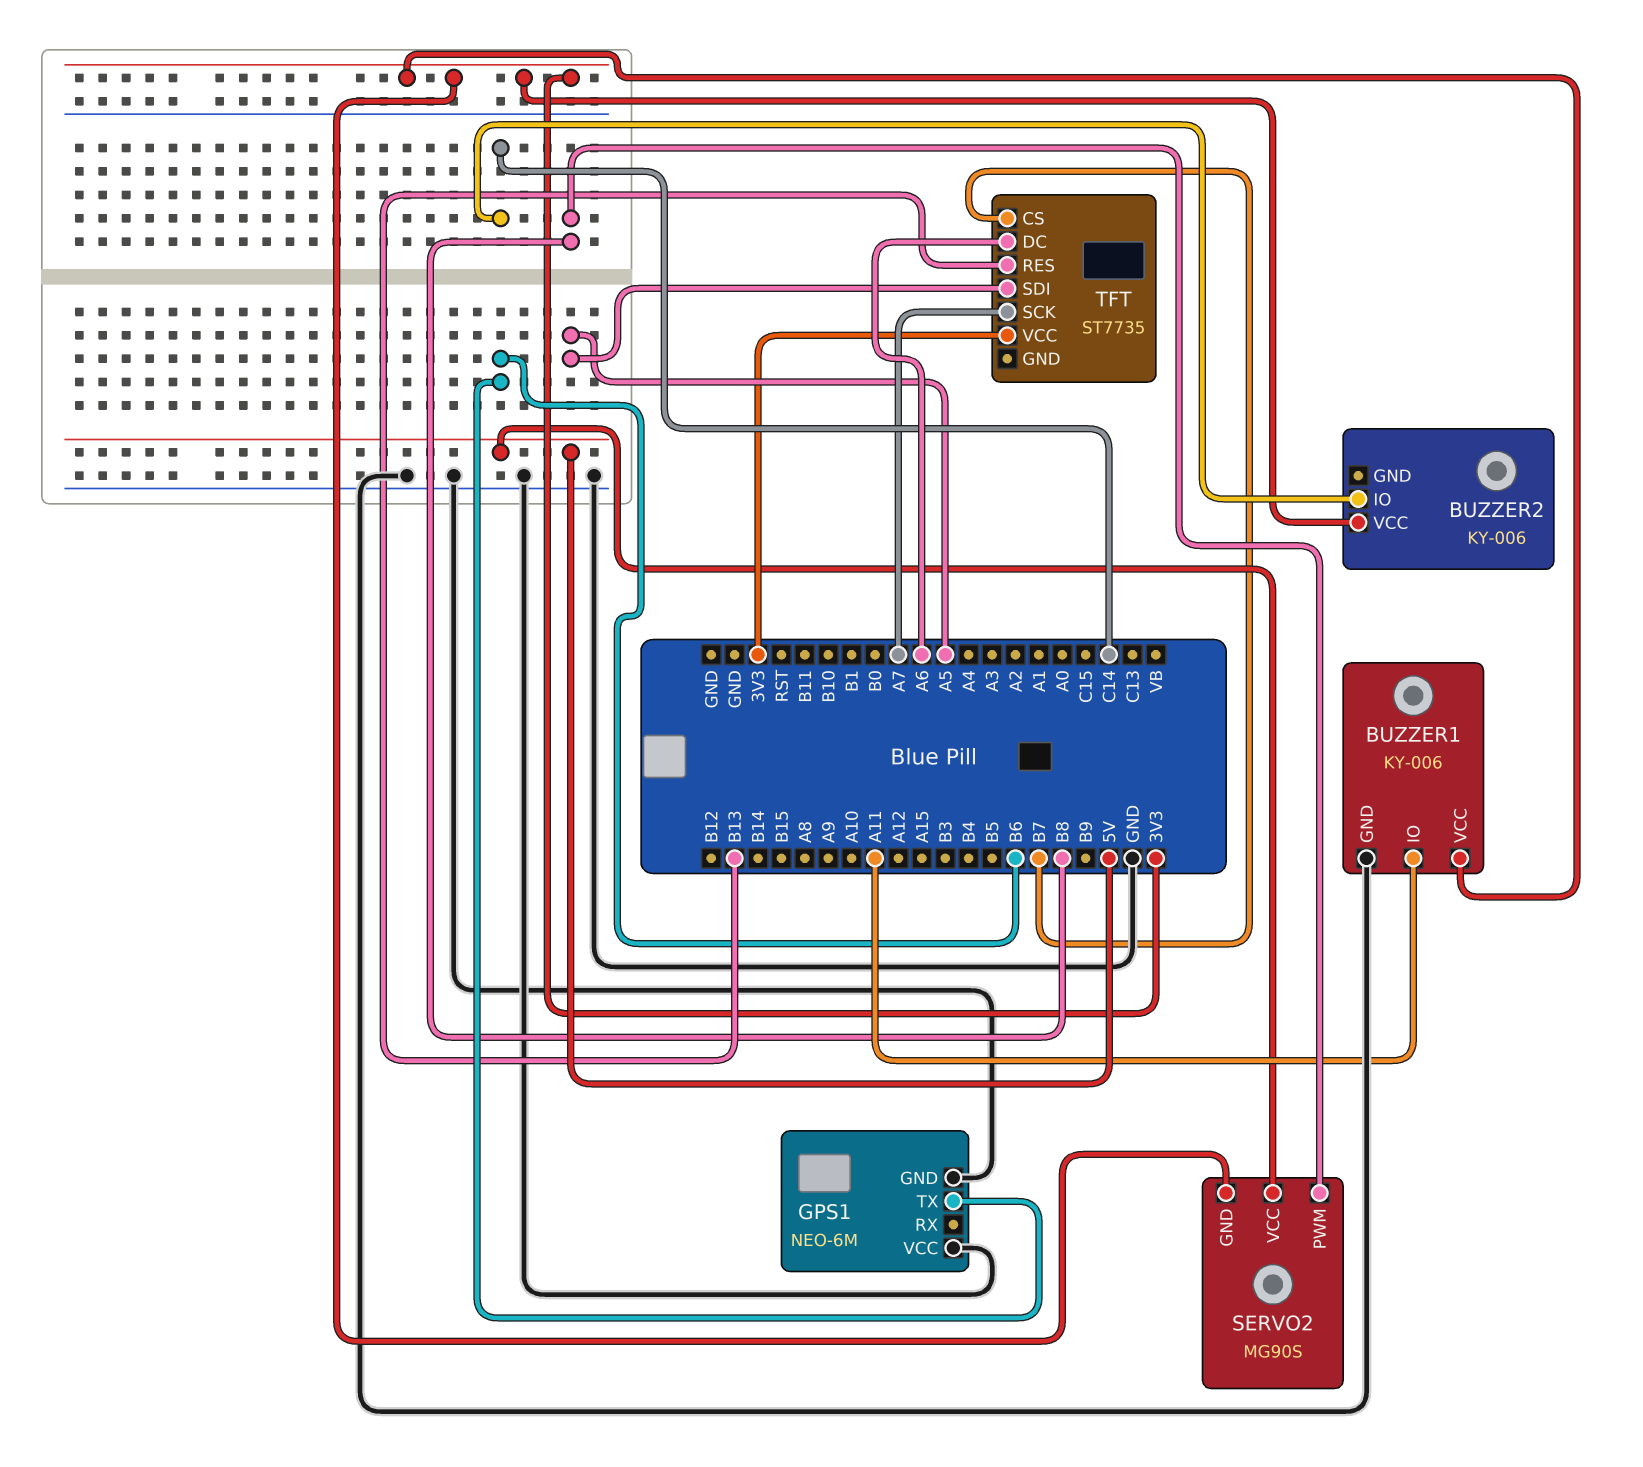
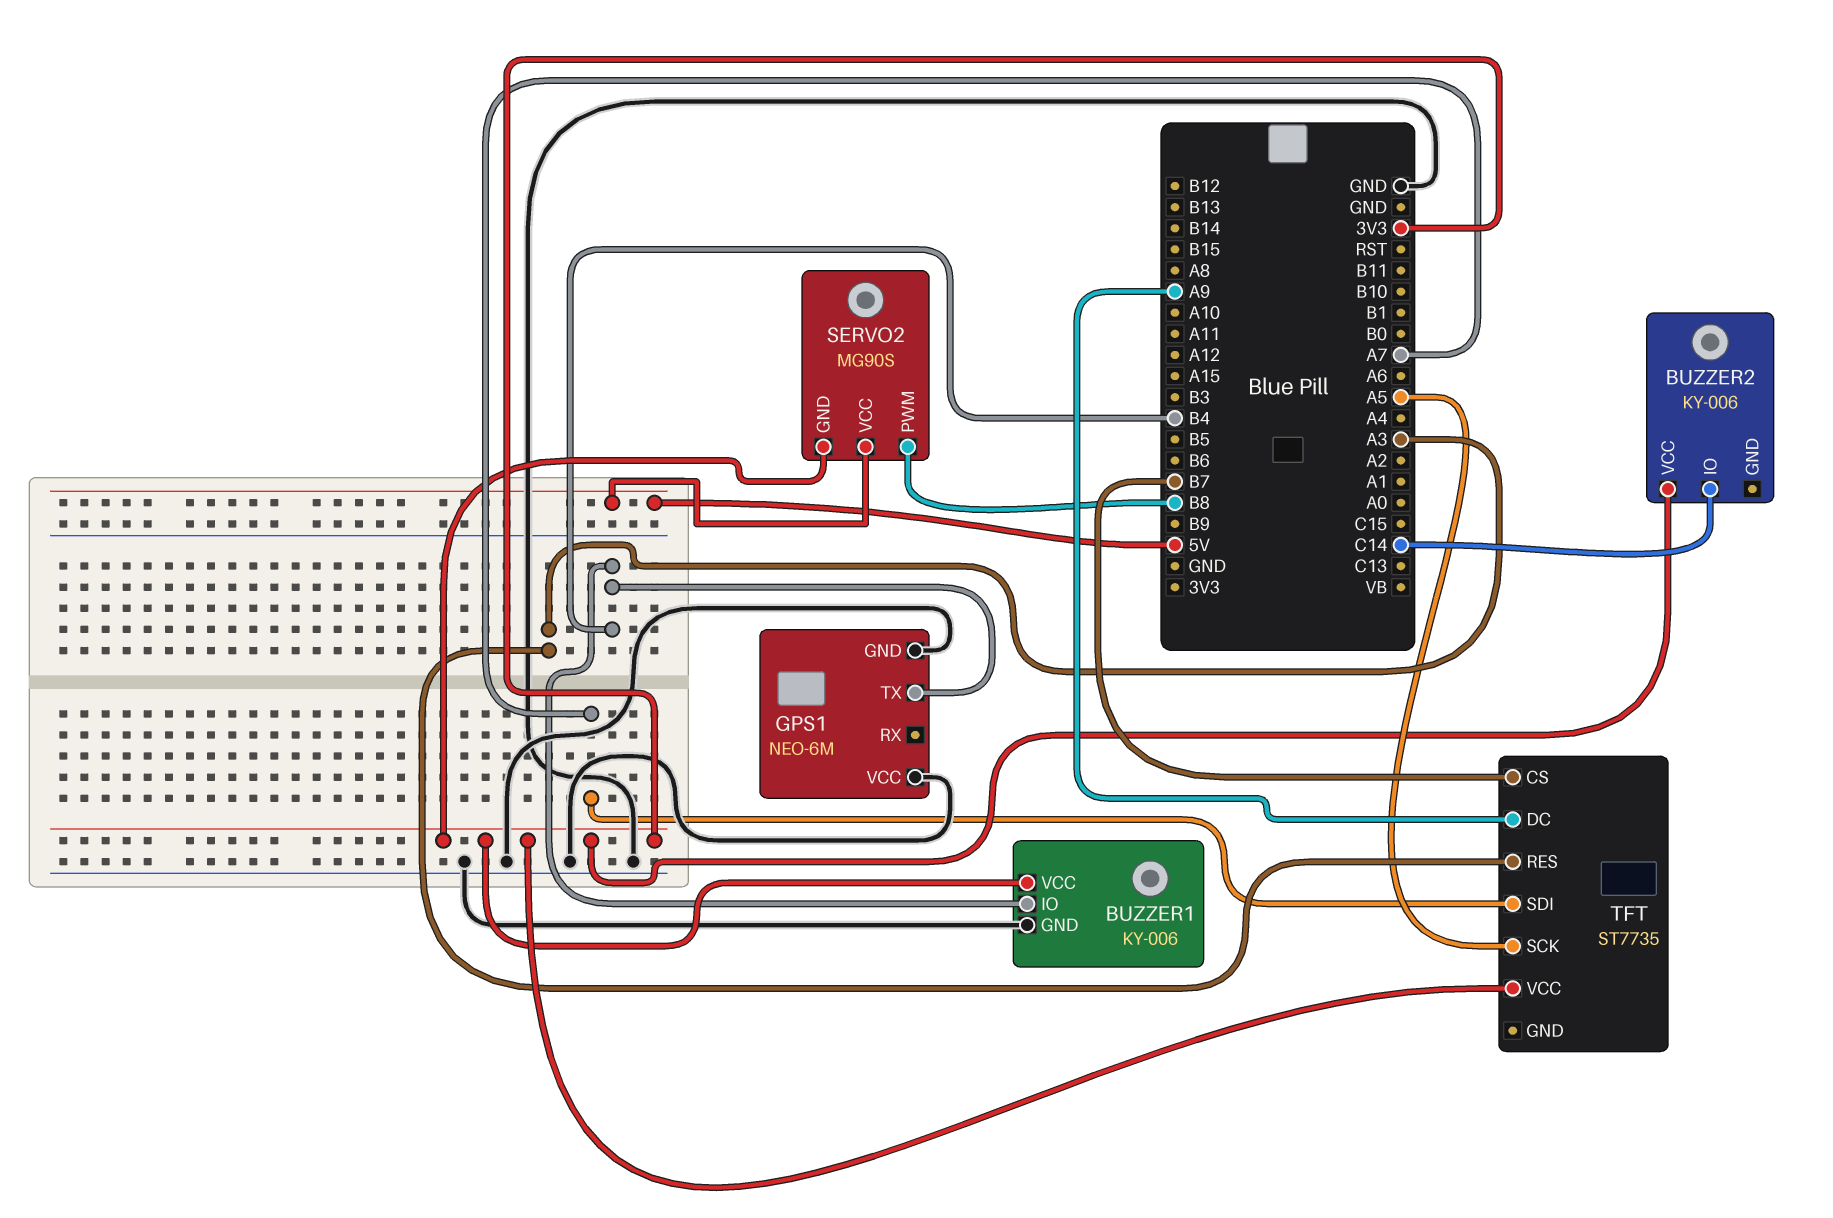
BUZZER1 pin IO: A11 -> B4
GPS1 pin TX: B6 -> B4
TFT pin DC: A6 -> A9
TFT pin RES: B13 -> A3
TFT pin SCK: A7 -> A5
TFT pin SDI: A5 -> A7

